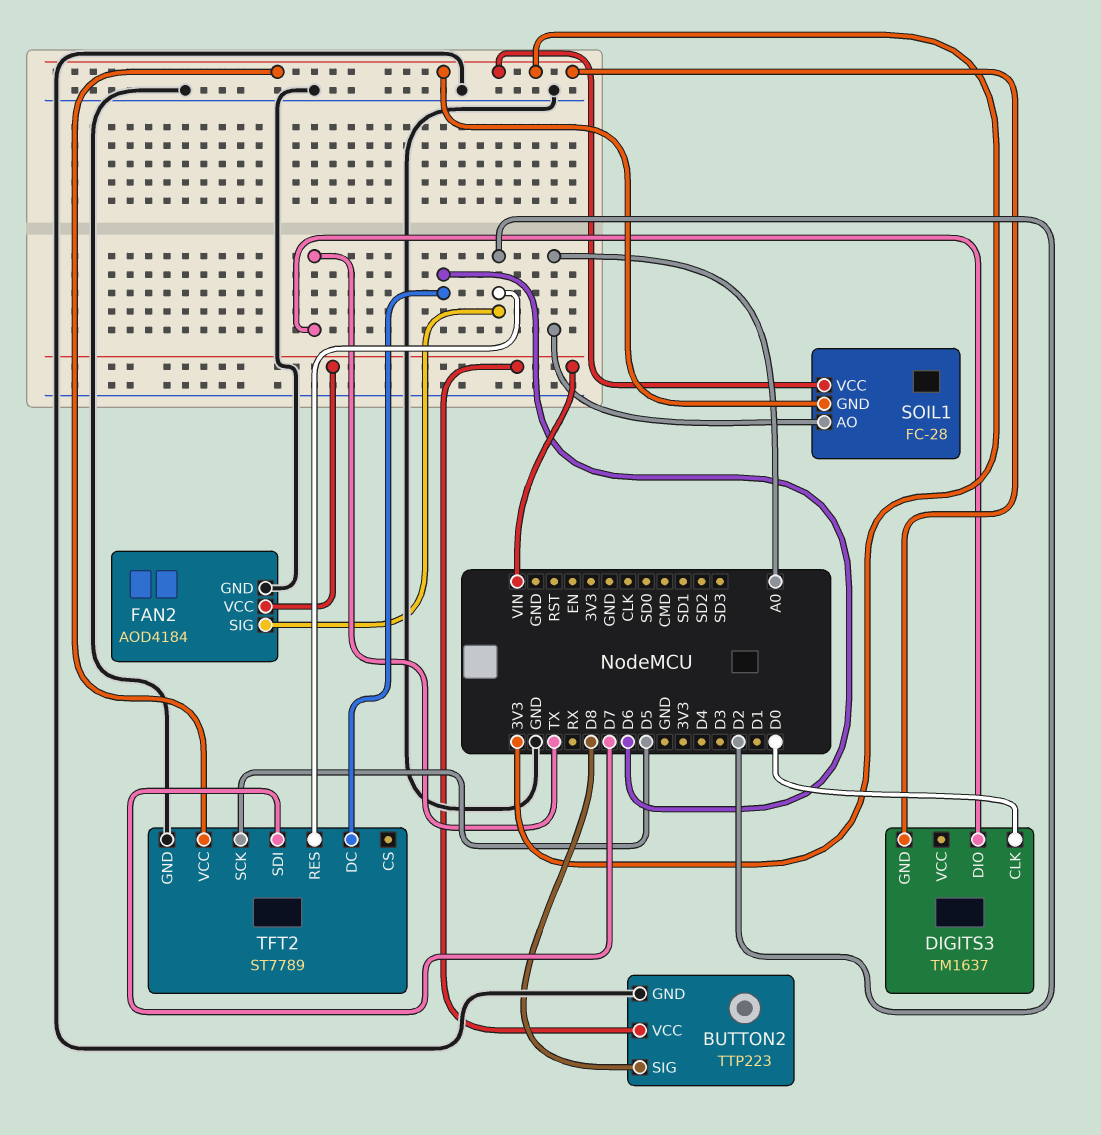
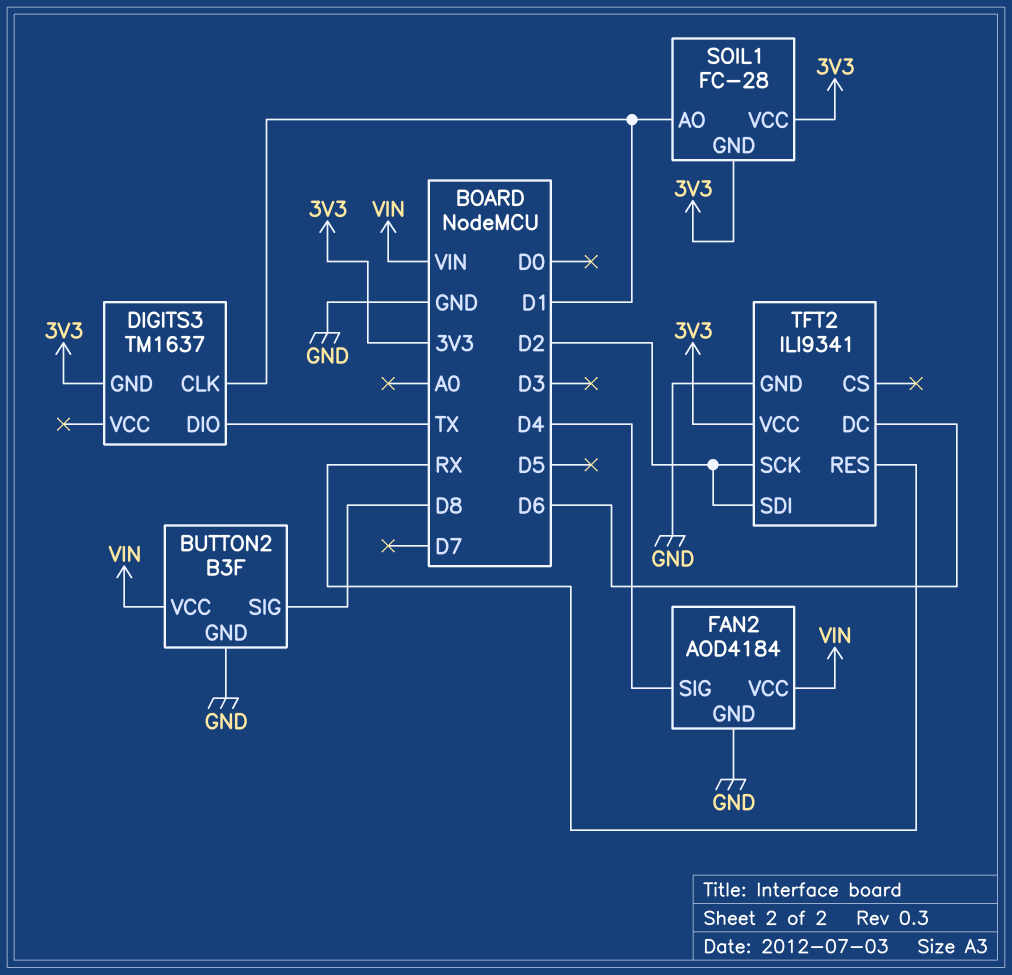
BUTTON2: TTP223 -> B3F
DIGITS3 pin CLK: D0 -> D1
FAN2 pin SIG: D2 -> D4
SOIL1 pin AO: A0 -> D1
TFT2: ST7789 -> ILI9341
TFT2 pin RES: D2 -> RX
TFT2 pin SCK: D5 -> D2
TFT2 pin SDI: D7 -> D2

